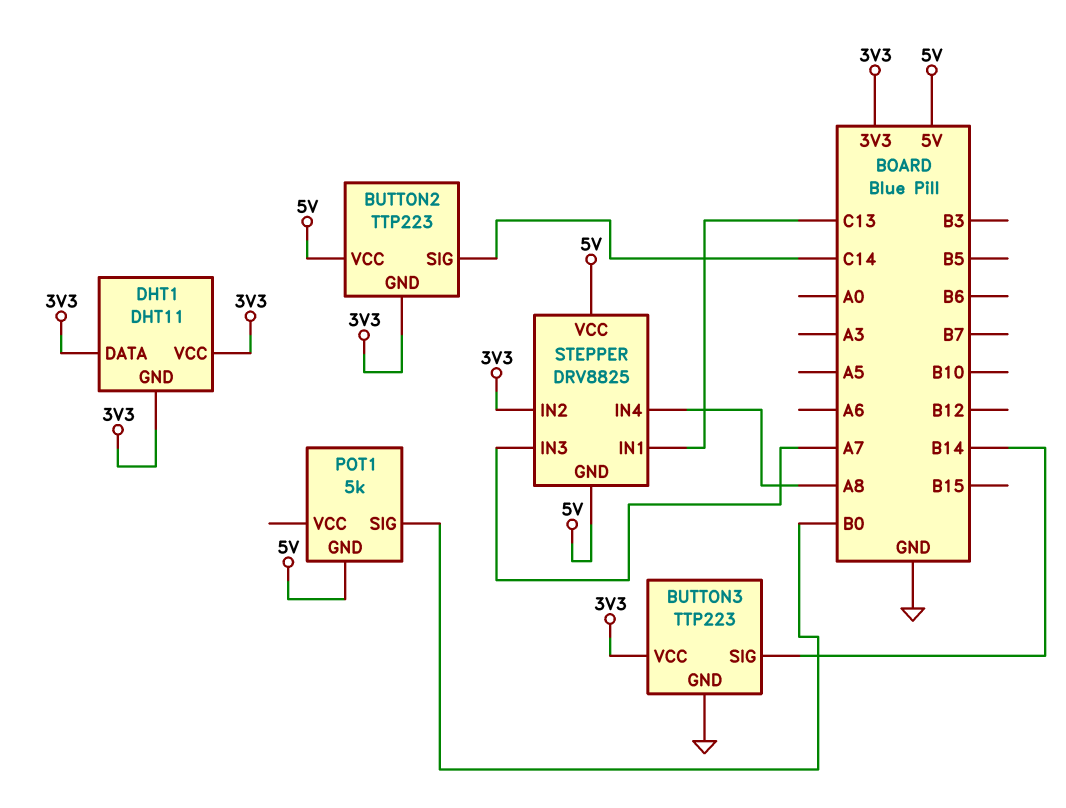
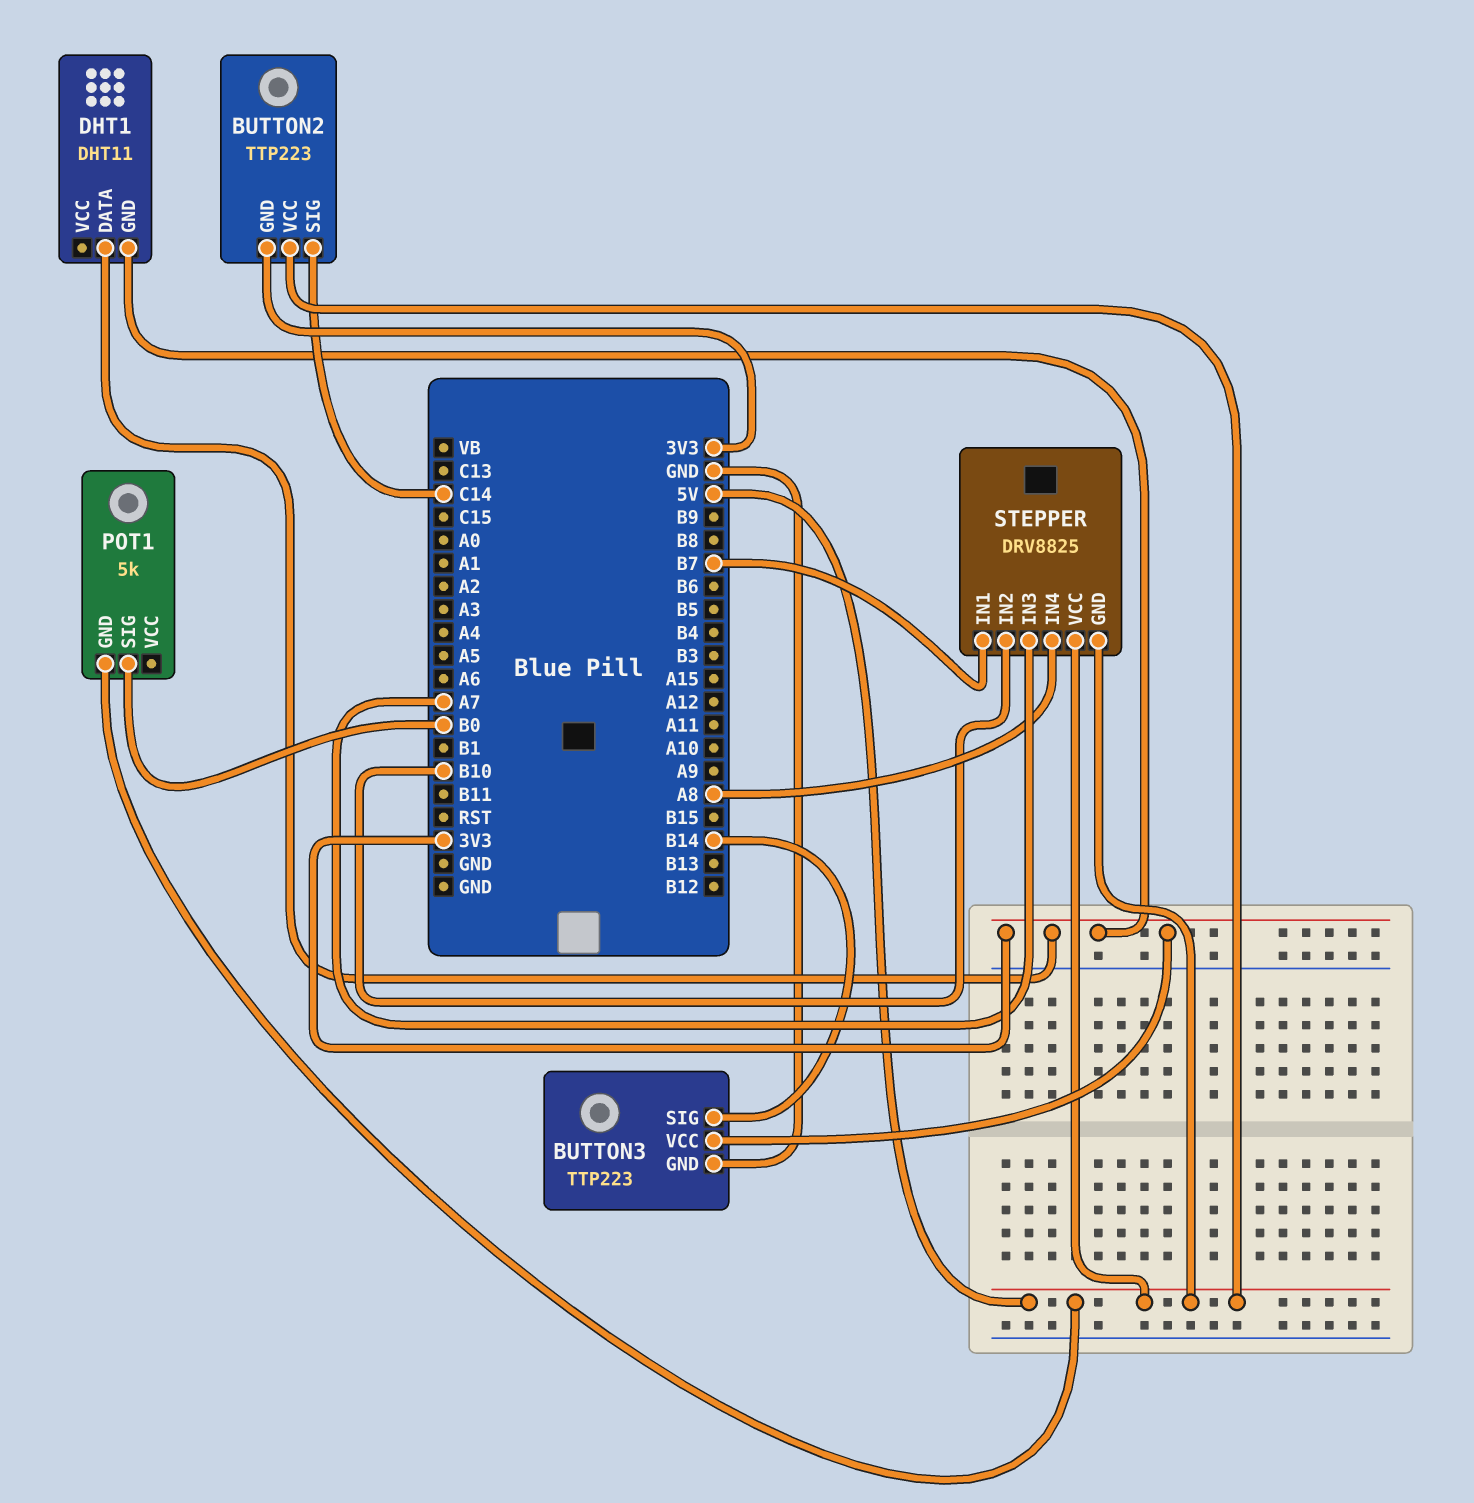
DHT1 pin VCC: 3V3 -> none
STEPPER pin IN1: C13 -> B7
STEPPER pin IN2: 3V3 -> B10

